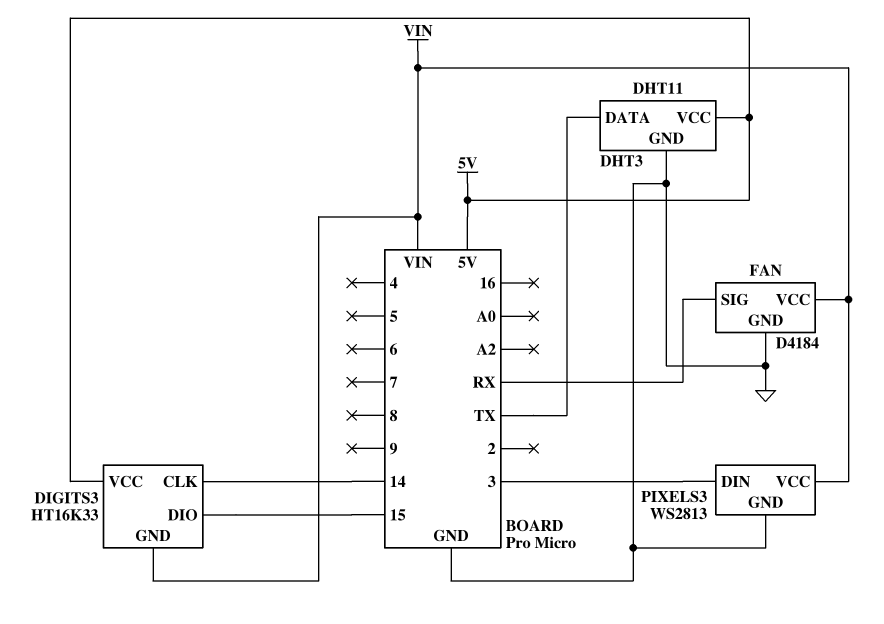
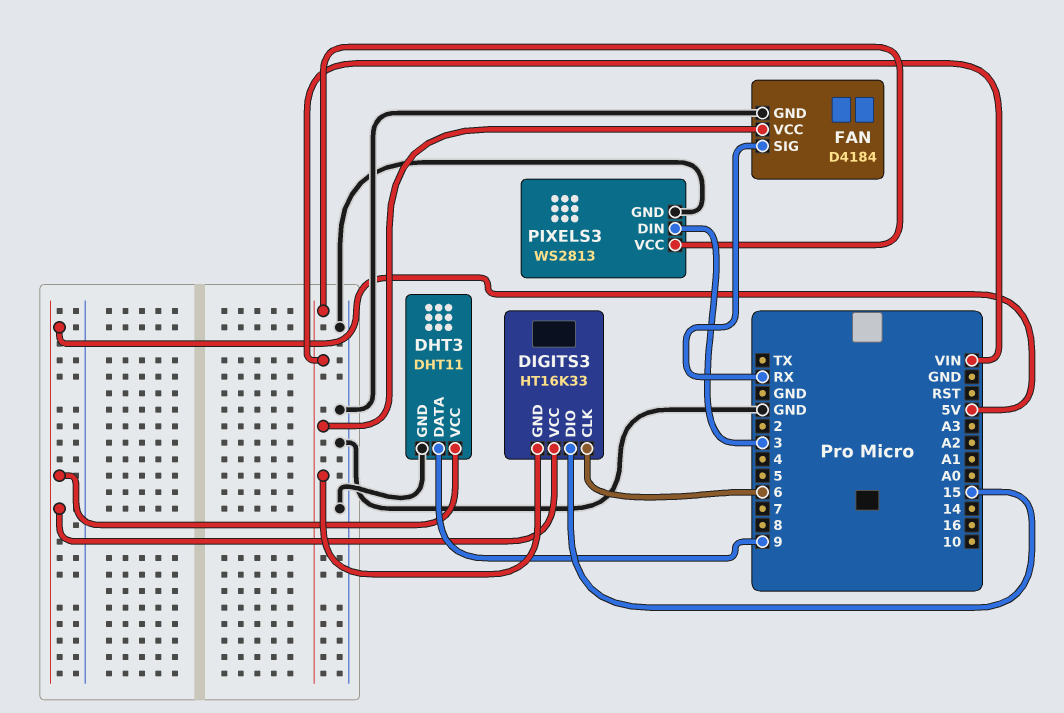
DHT3 pin DATA: TX -> 9
DIGITS3 pin CLK: 14 -> 6

